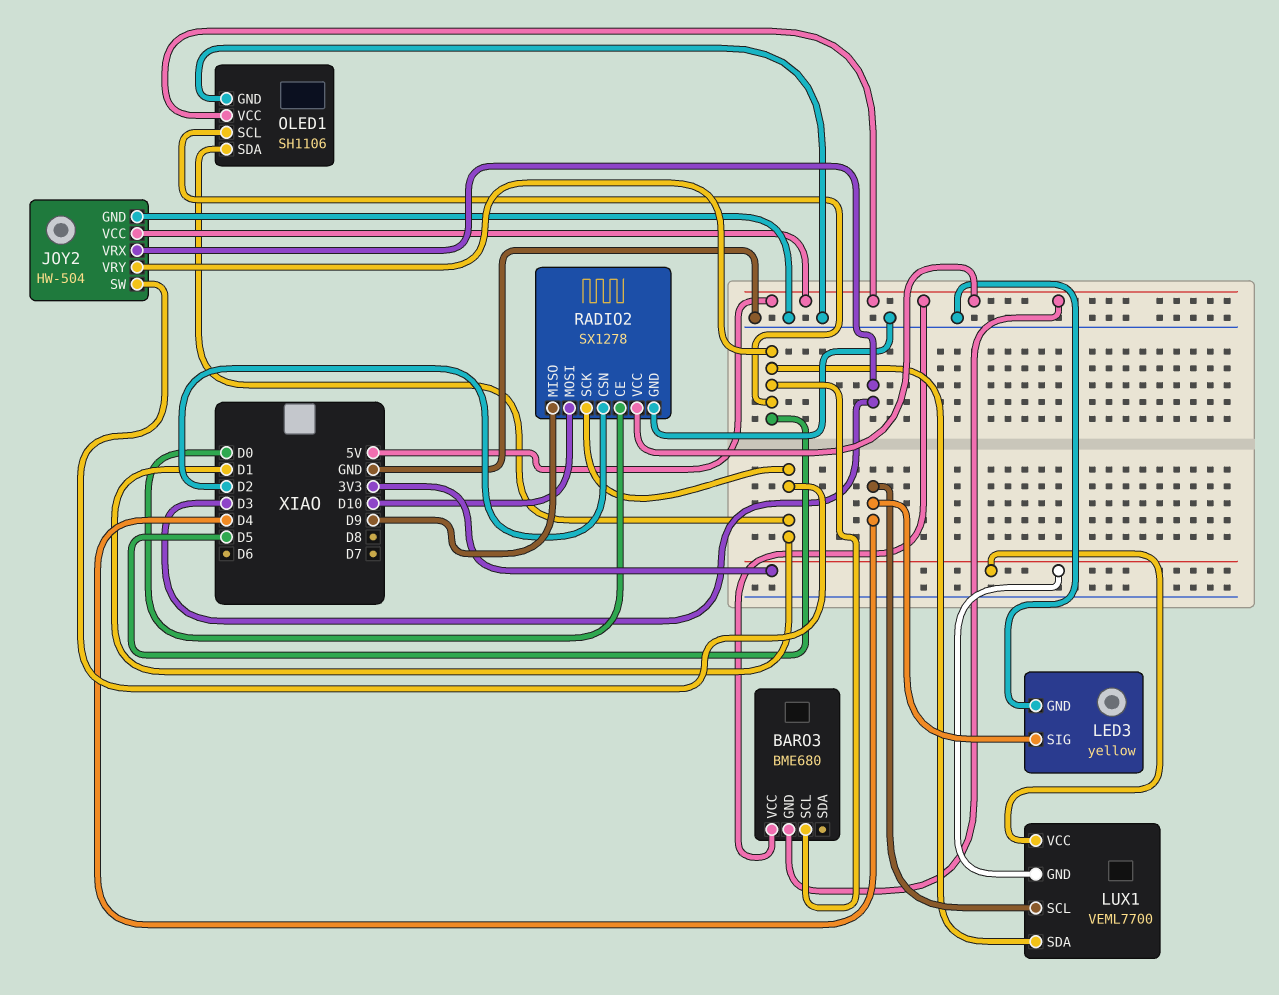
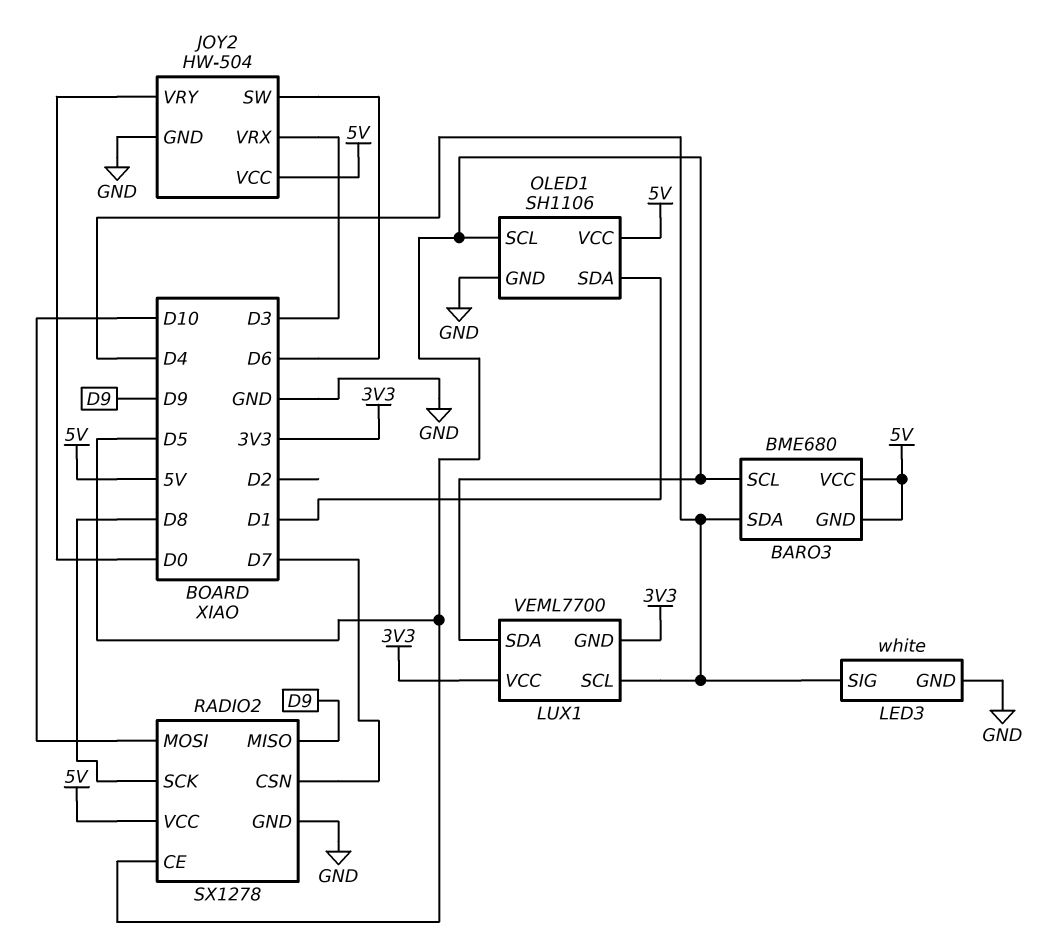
BARO3 pin SDA: none -> D4
JOY2 pin SW: D1 -> D6
JOY2 pin VRY: D5 -> D0
LED3: yellow -> white
RADIO2 pin CE: D0 -> D5
RADIO2 pin CSN: D2 -> D7
RADIO2 pin SCK: D1 -> D8

